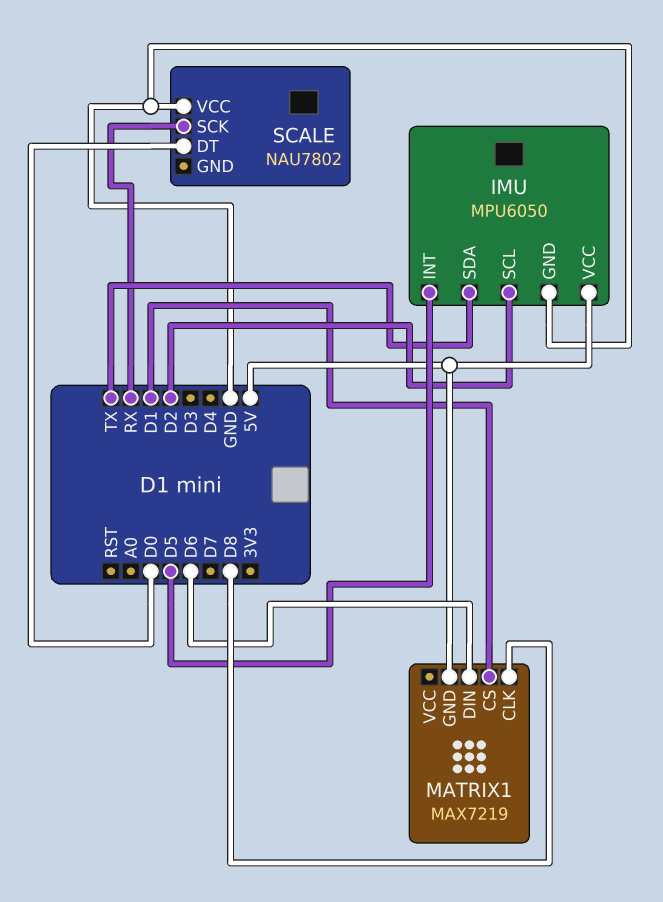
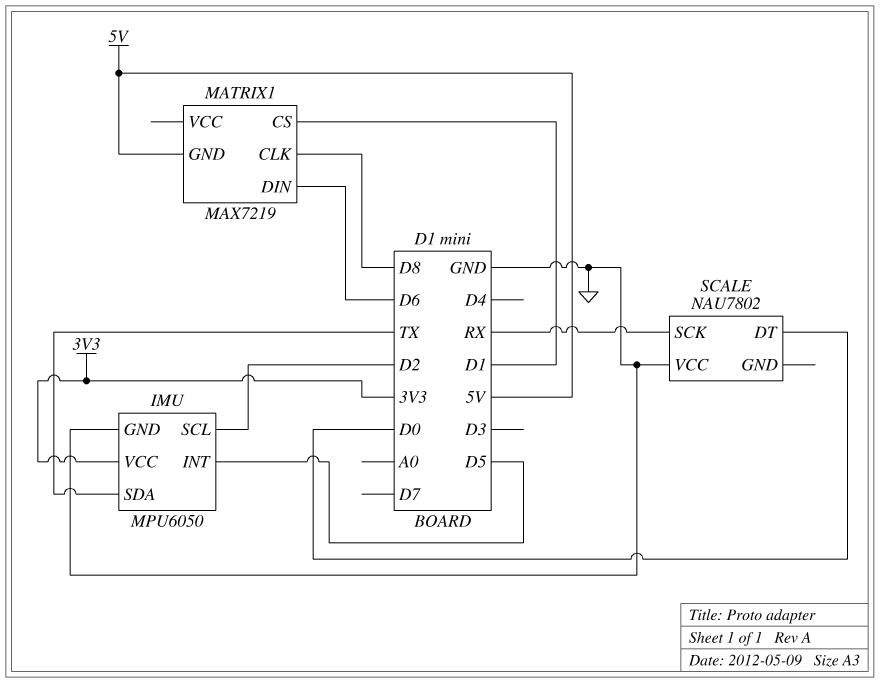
IMU pin VCC: 5V -> 3V3

